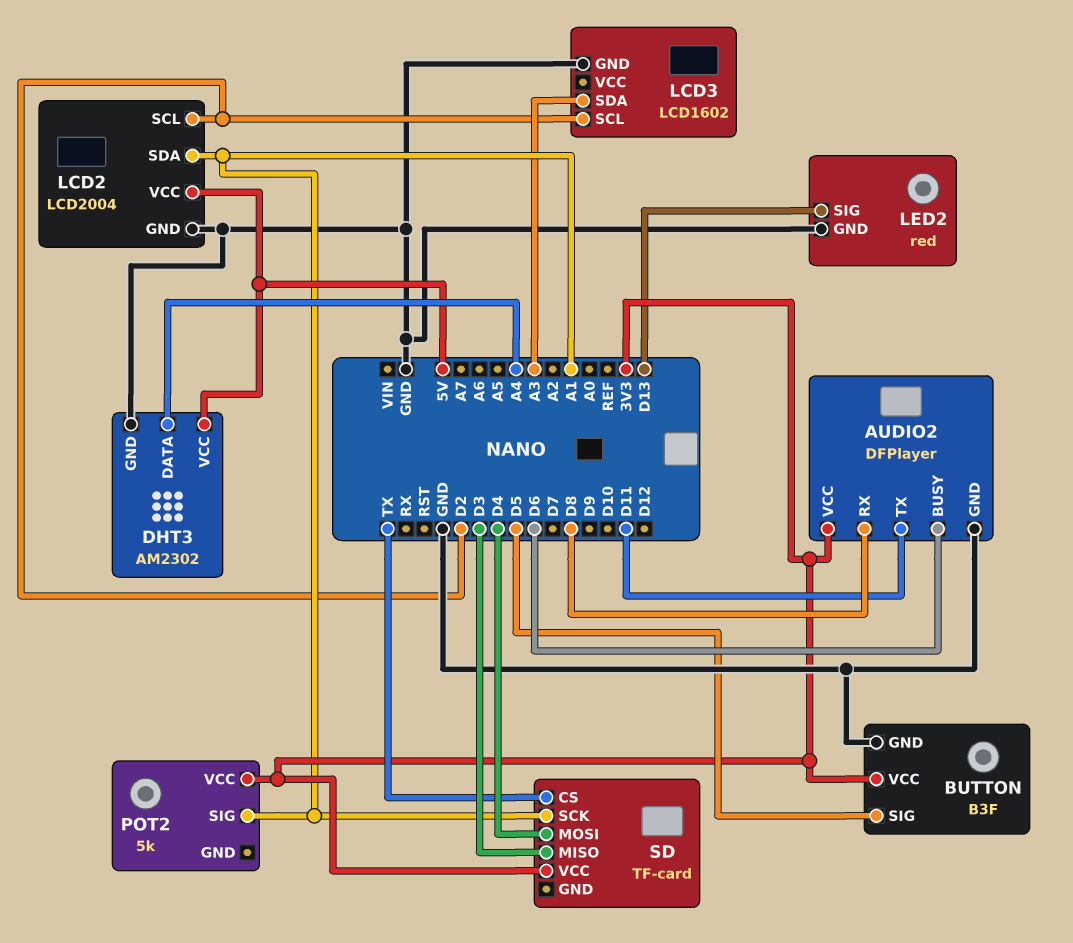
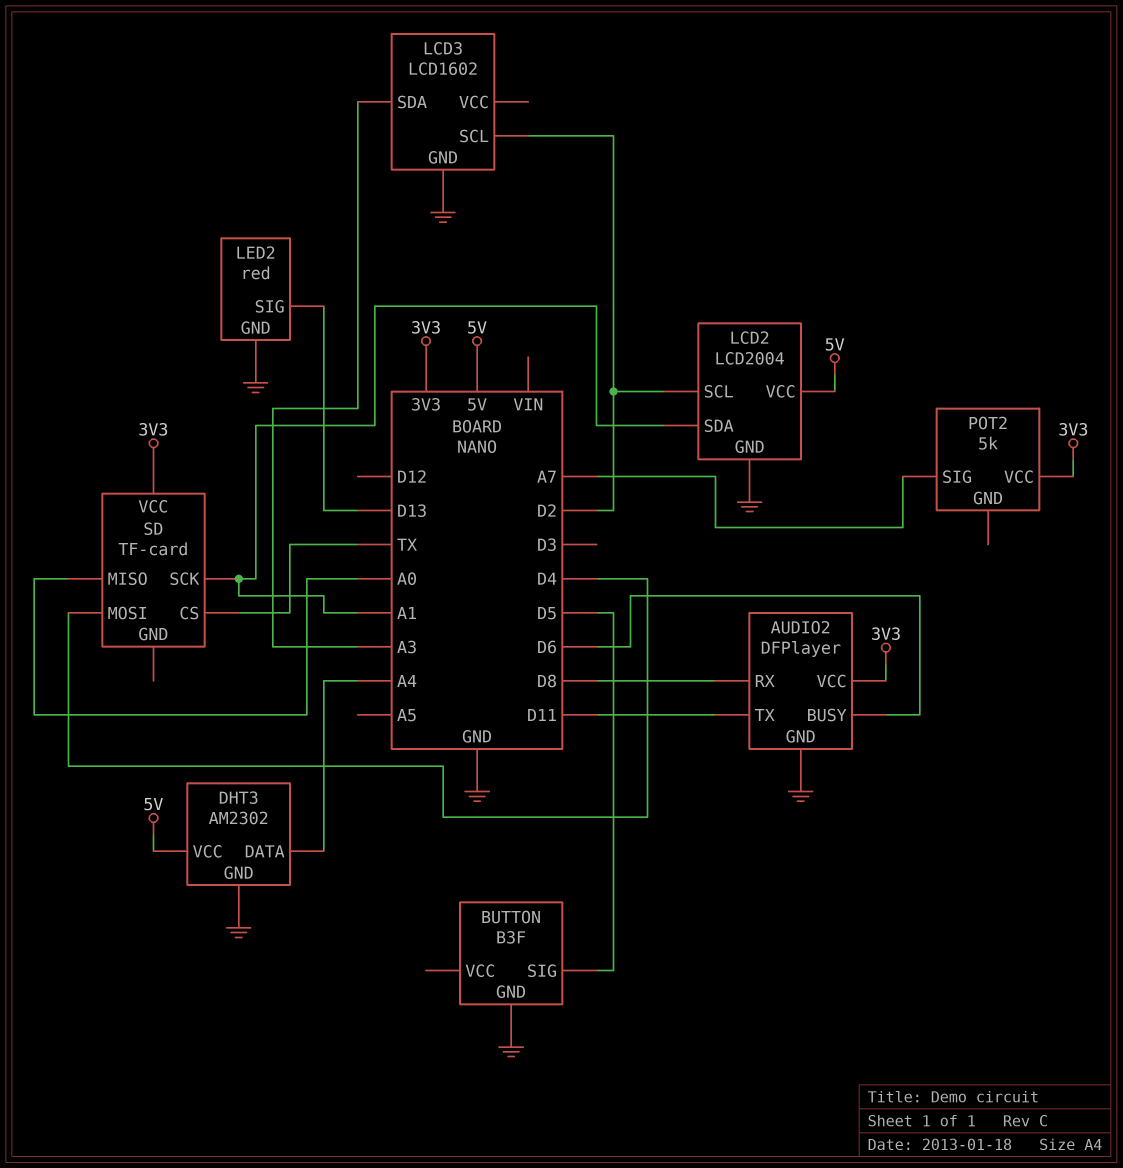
BUTTON pin VCC: 3V3 -> none
POT2 pin SIG: A1 -> A7
SD pin MISO: D3 -> A0

